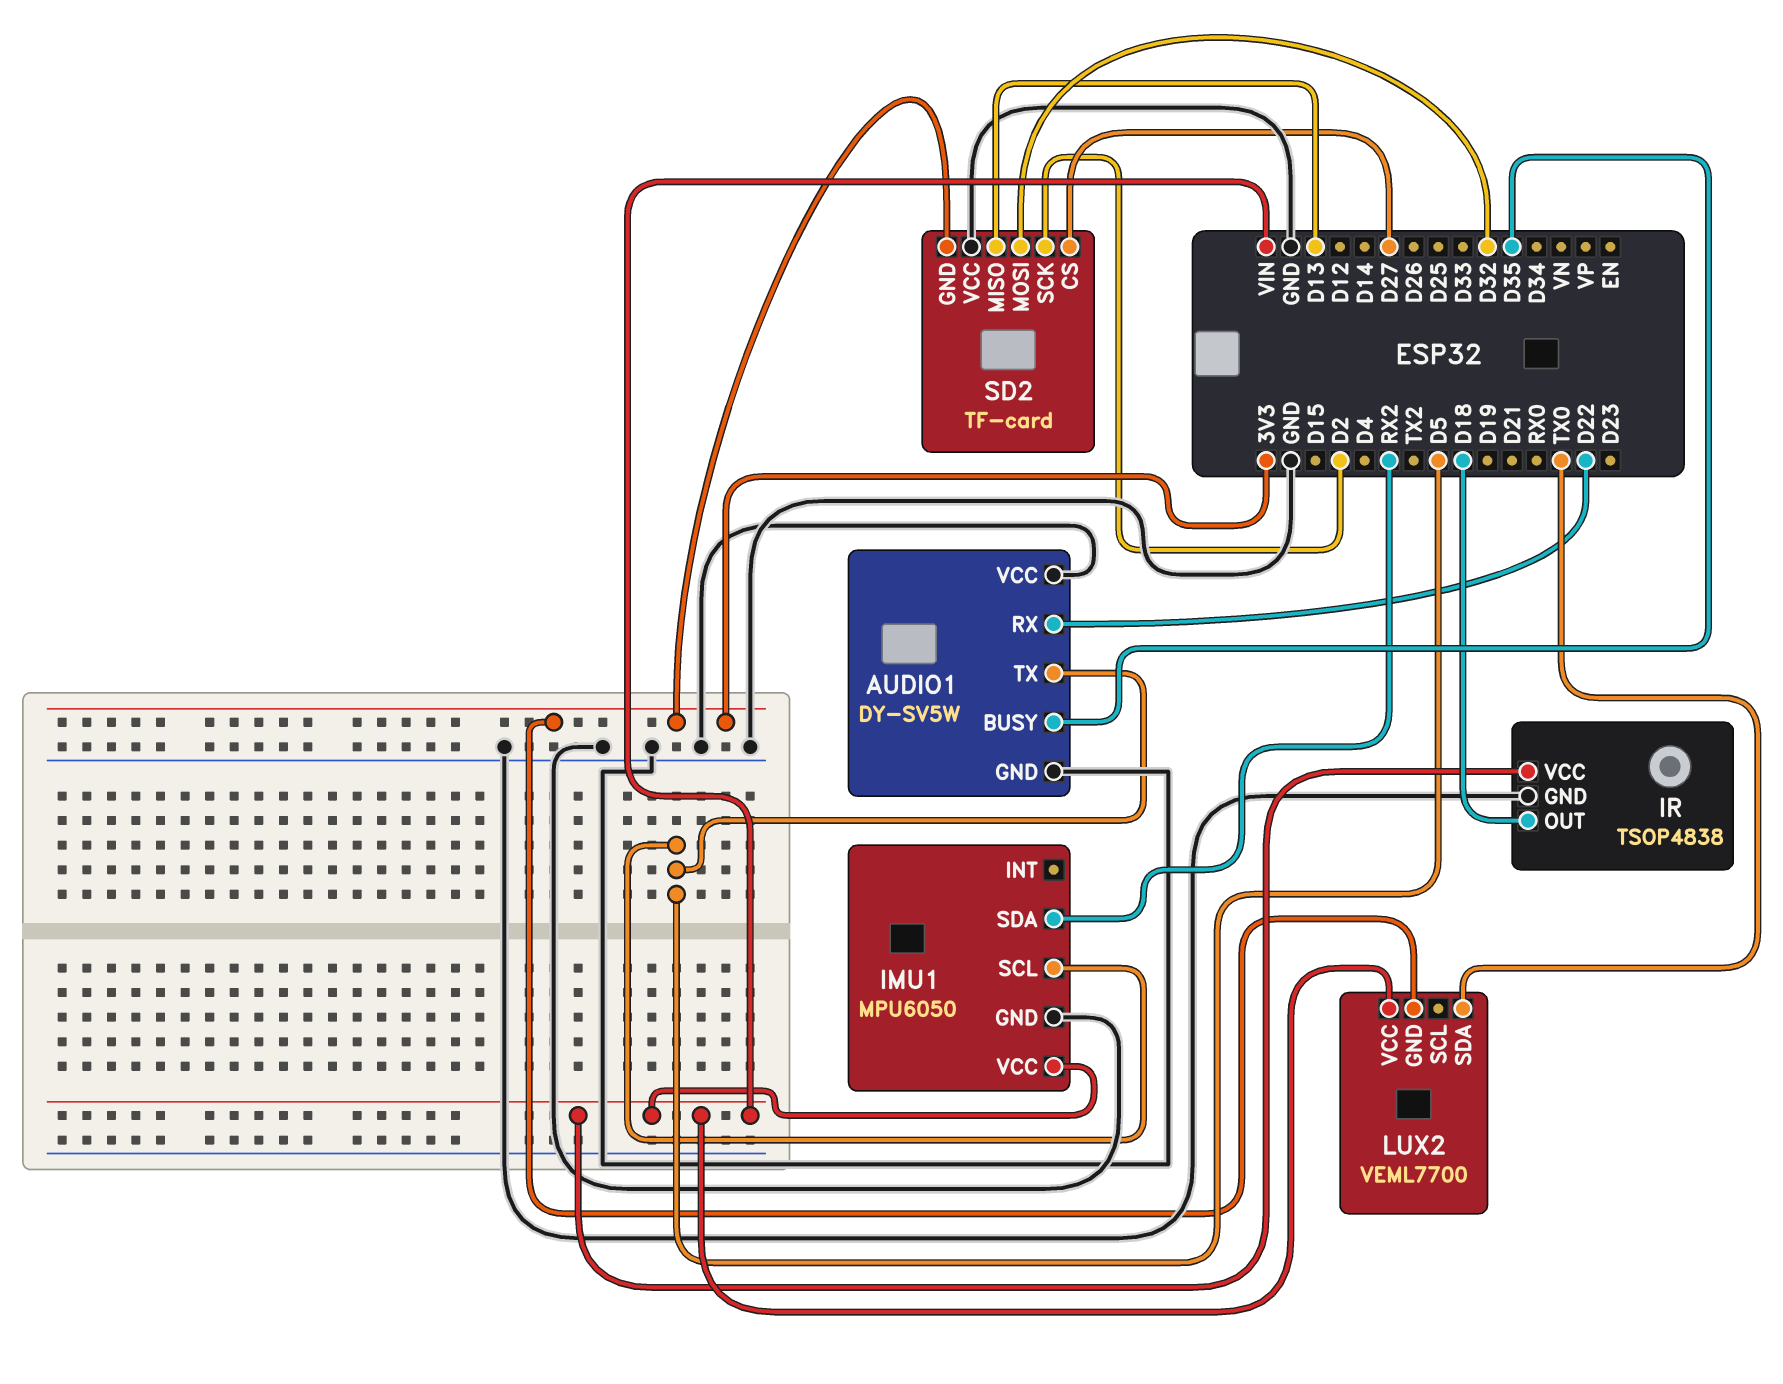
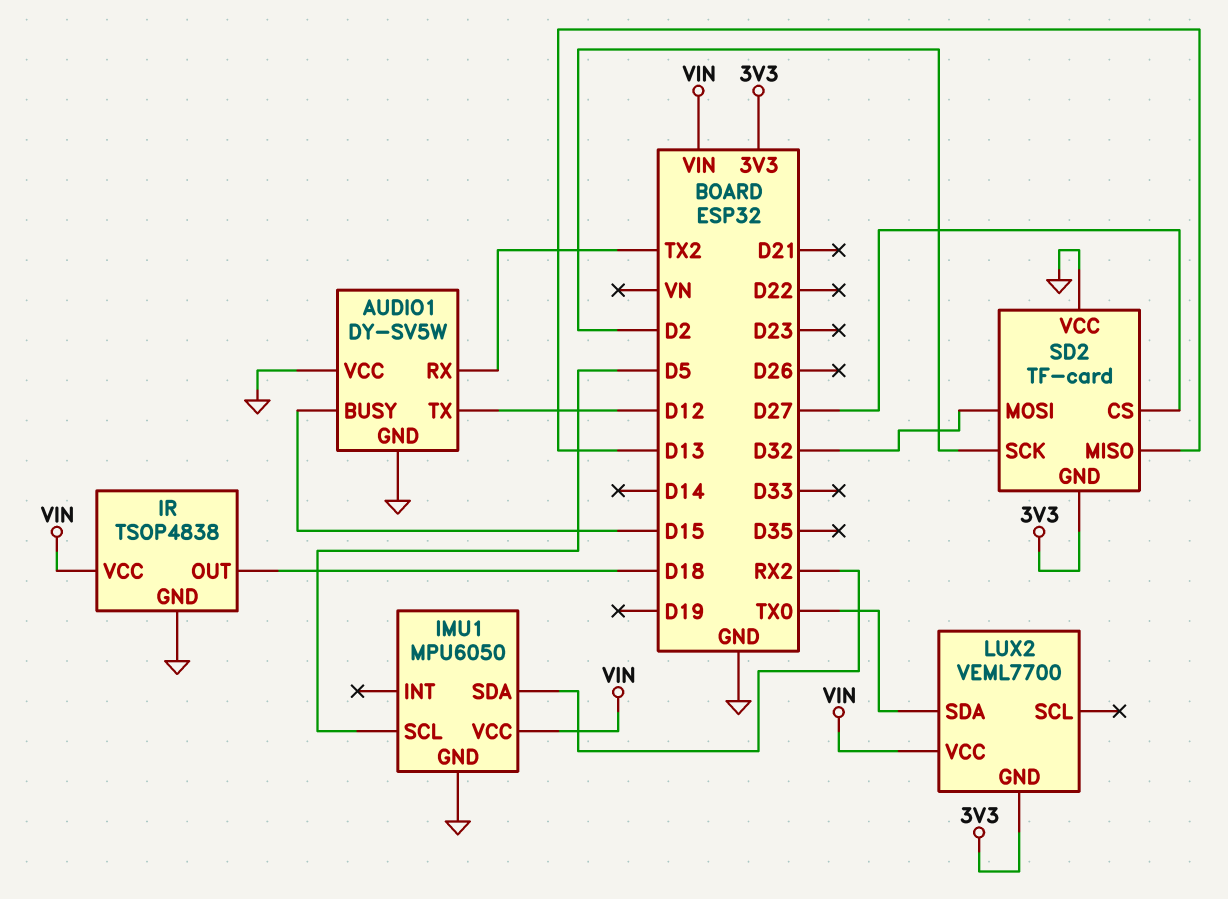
AUDIO1 pin BUSY: D35 -> D15
AUDIO1 pin RX: D22 -> TX2
AUDIO1 pin TX: D5 -> D12

